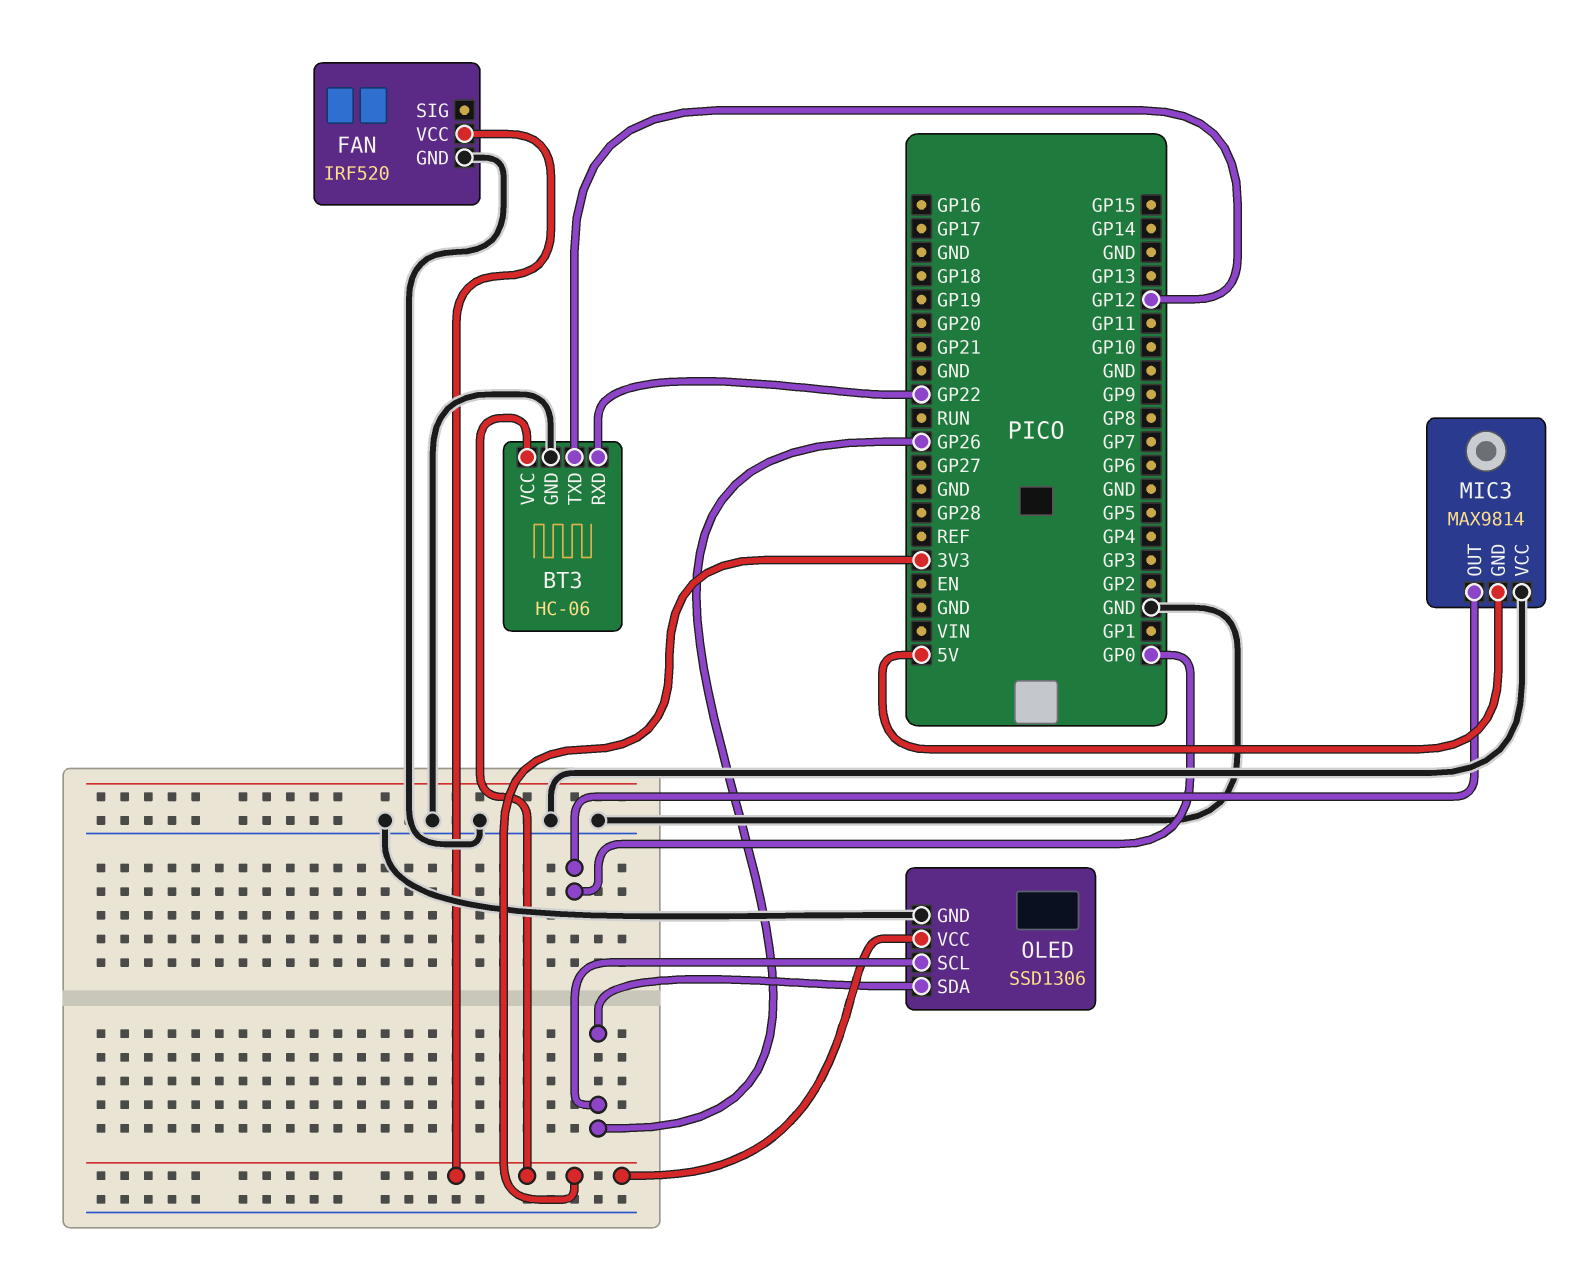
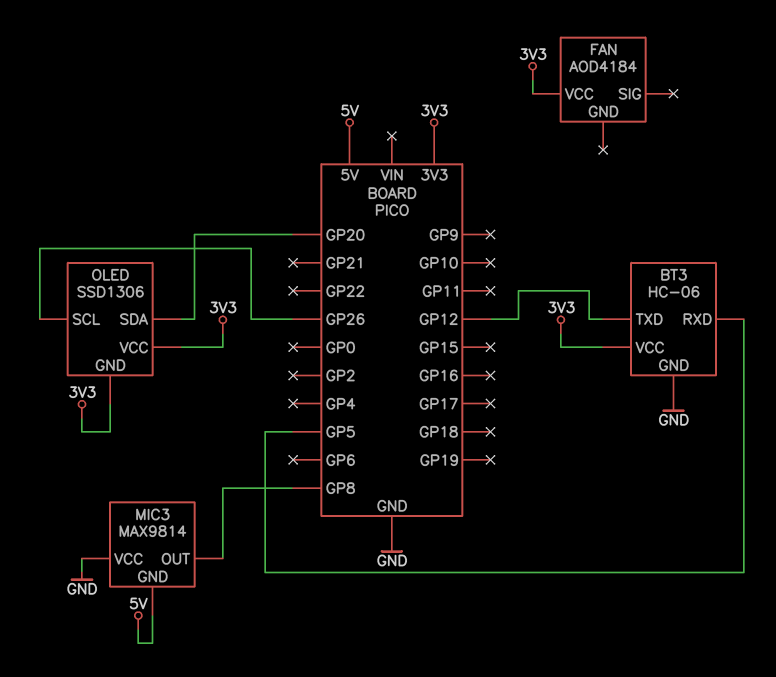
BT3 pin RXD: GP22 -> GP5
FAN: IRF520 -> AOD4184
FAN pin GND: GND -> none
MIC3 pin OUT: GP0 -> GP8
OLED pin GND: GND -> 3V3
OLED pin SDA: GP26 -> GP20

